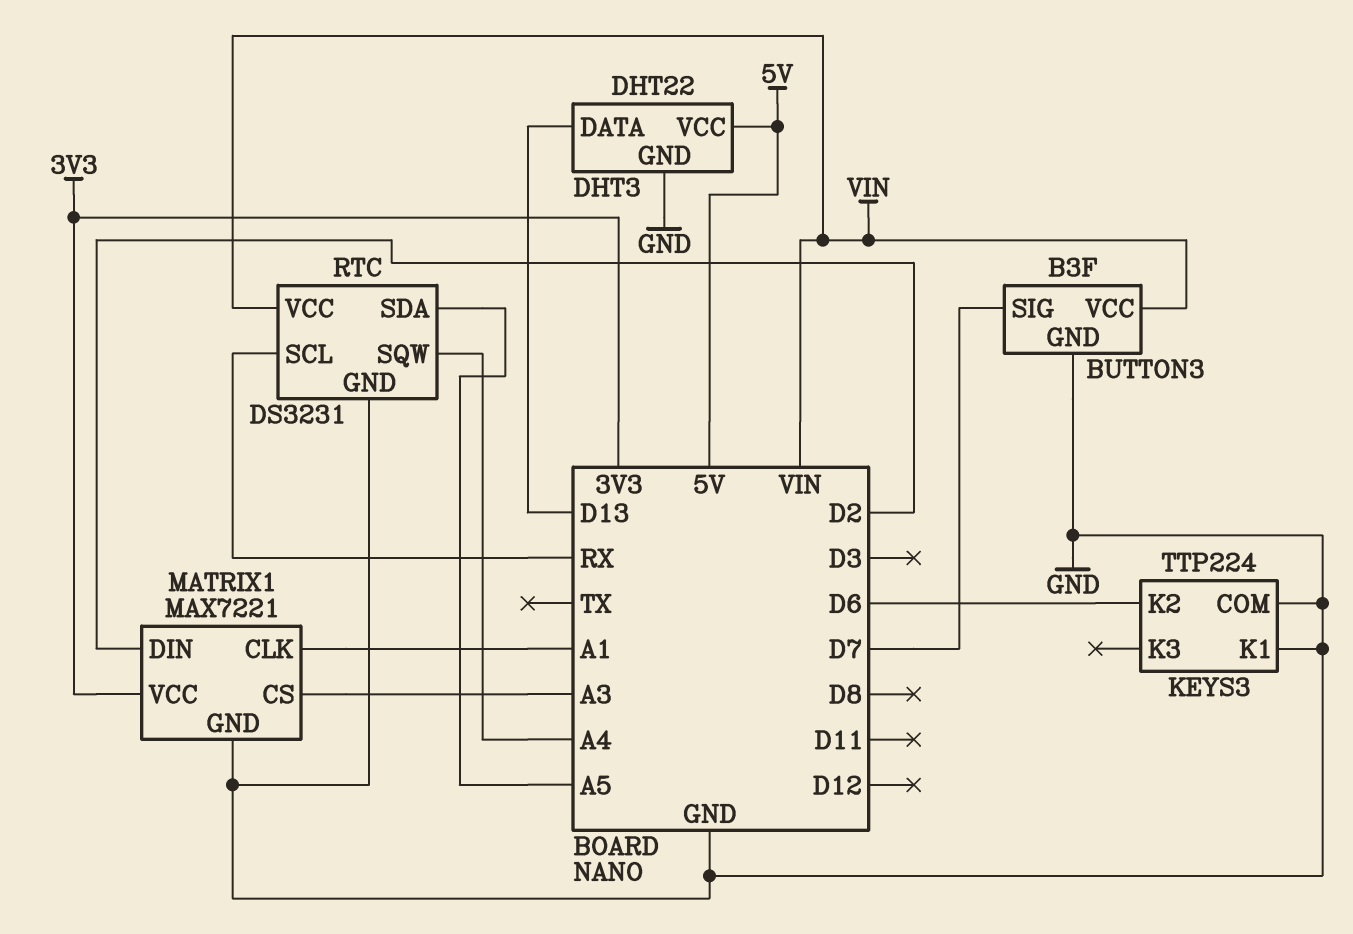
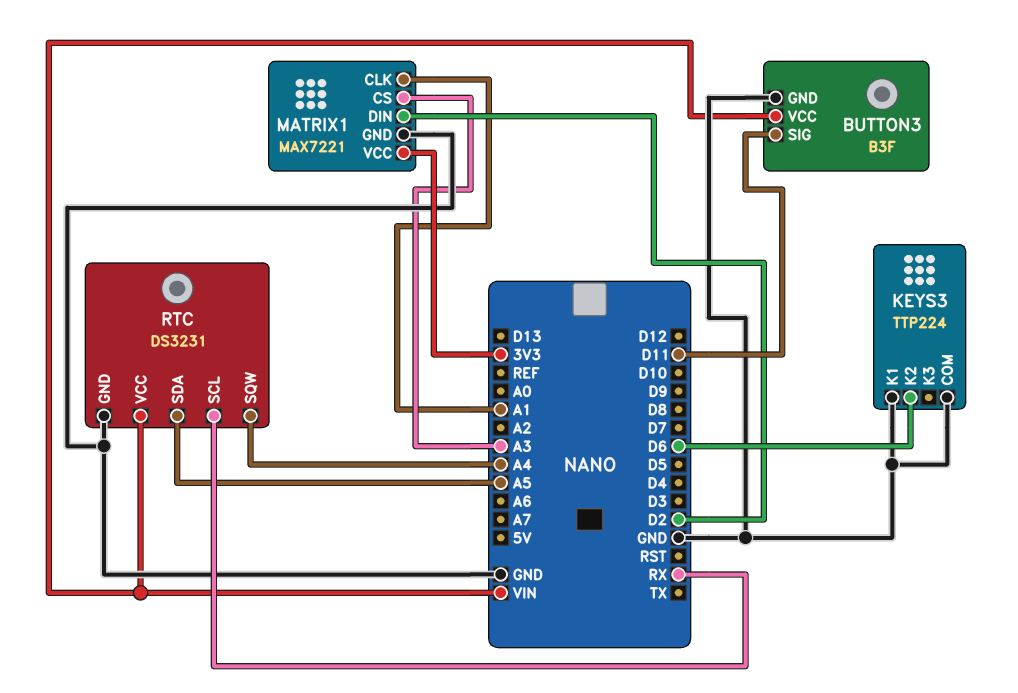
BUTTON3 pin SIG: D7 -> D11
DHT3: DHT22 -> none
DHT3 pin DATA: D13 -> none
DHT3 pin GND: GND -> none
DHT3 pin VCC: 5V -> none

